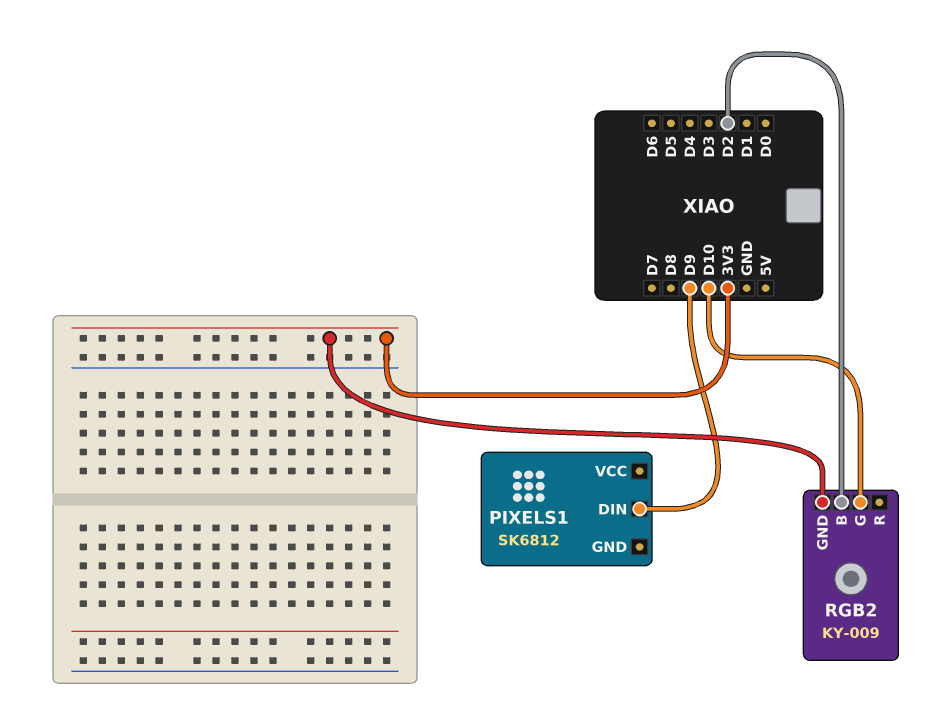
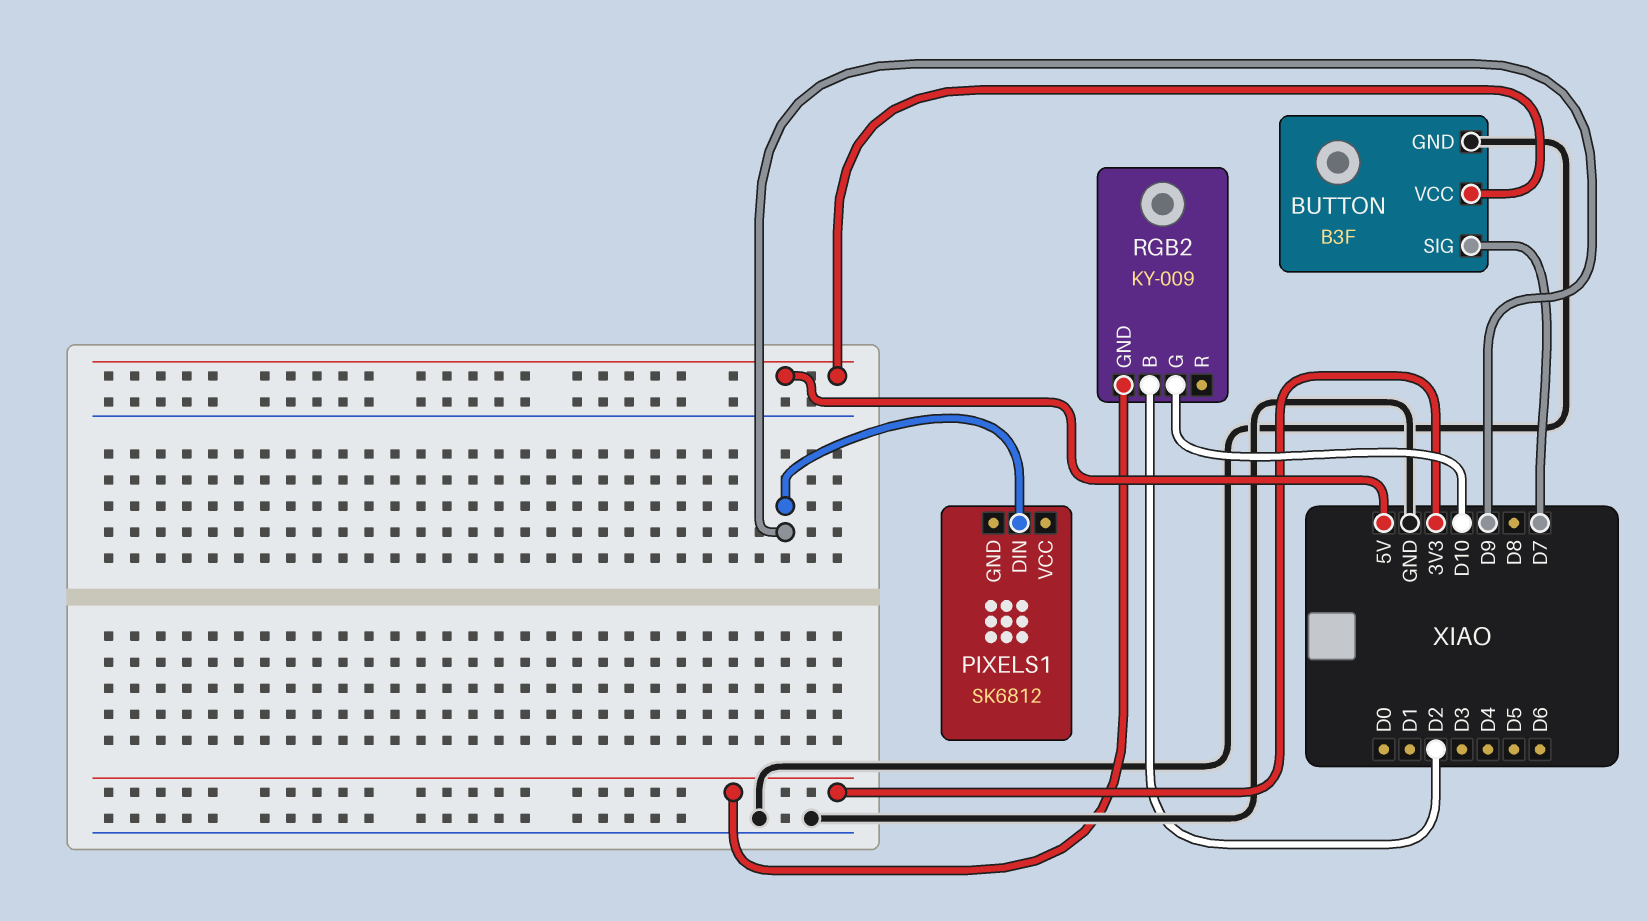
BUTTON: none -> B3F
BUTTON pin GND: none -> GND
BUTTON pin SIG: none -> D7
BUTTON pin VCC: none -> 5V

